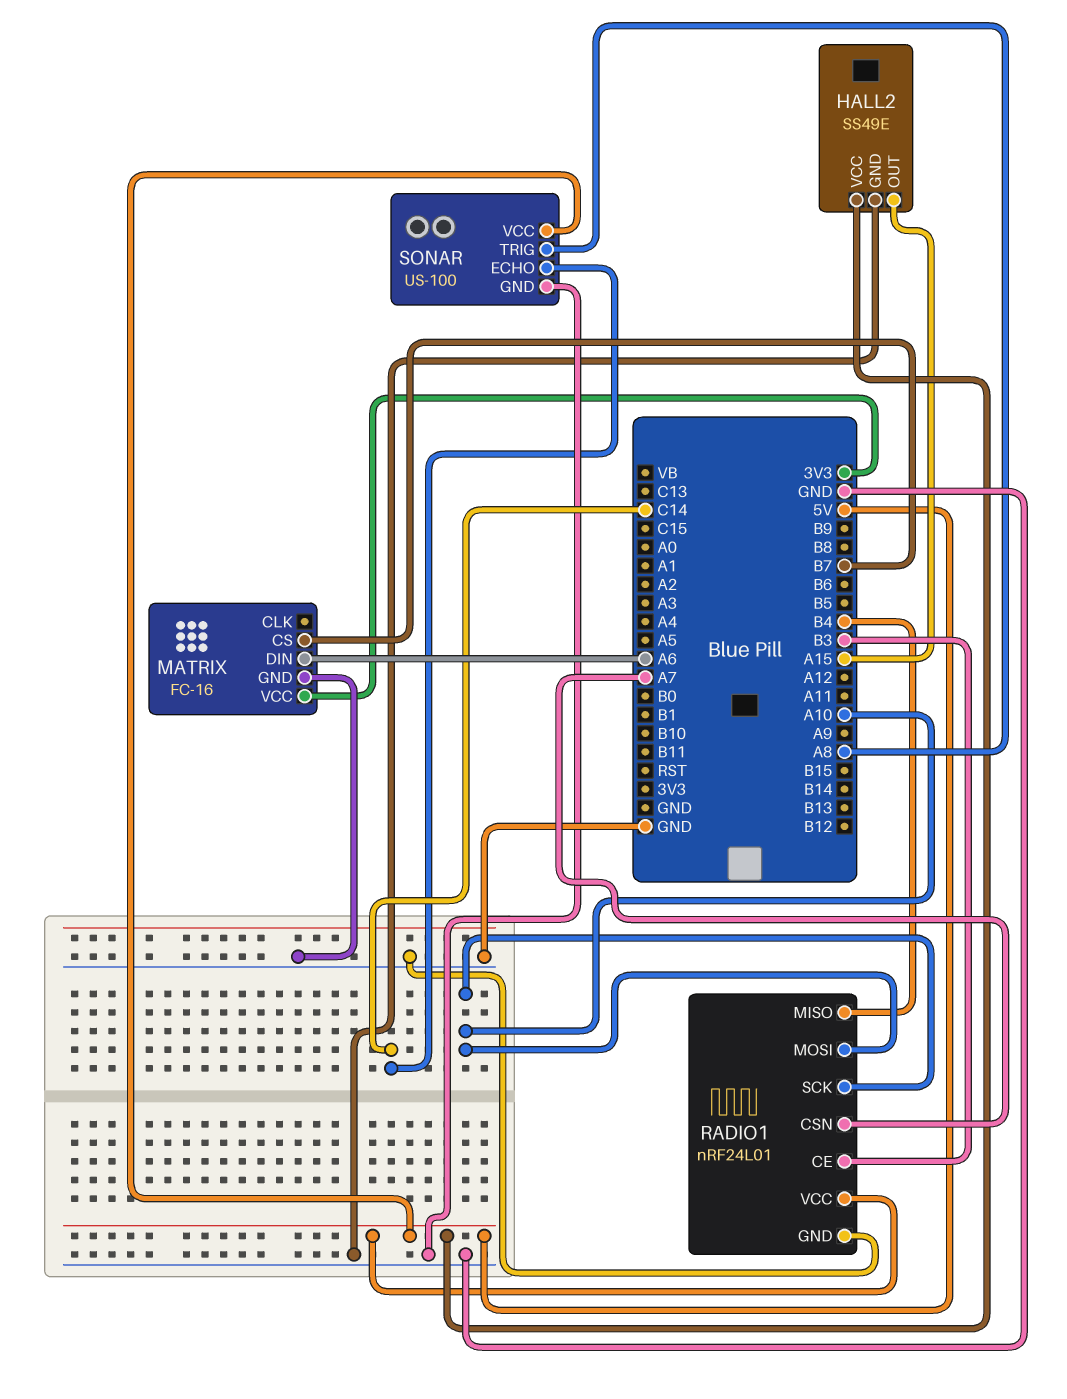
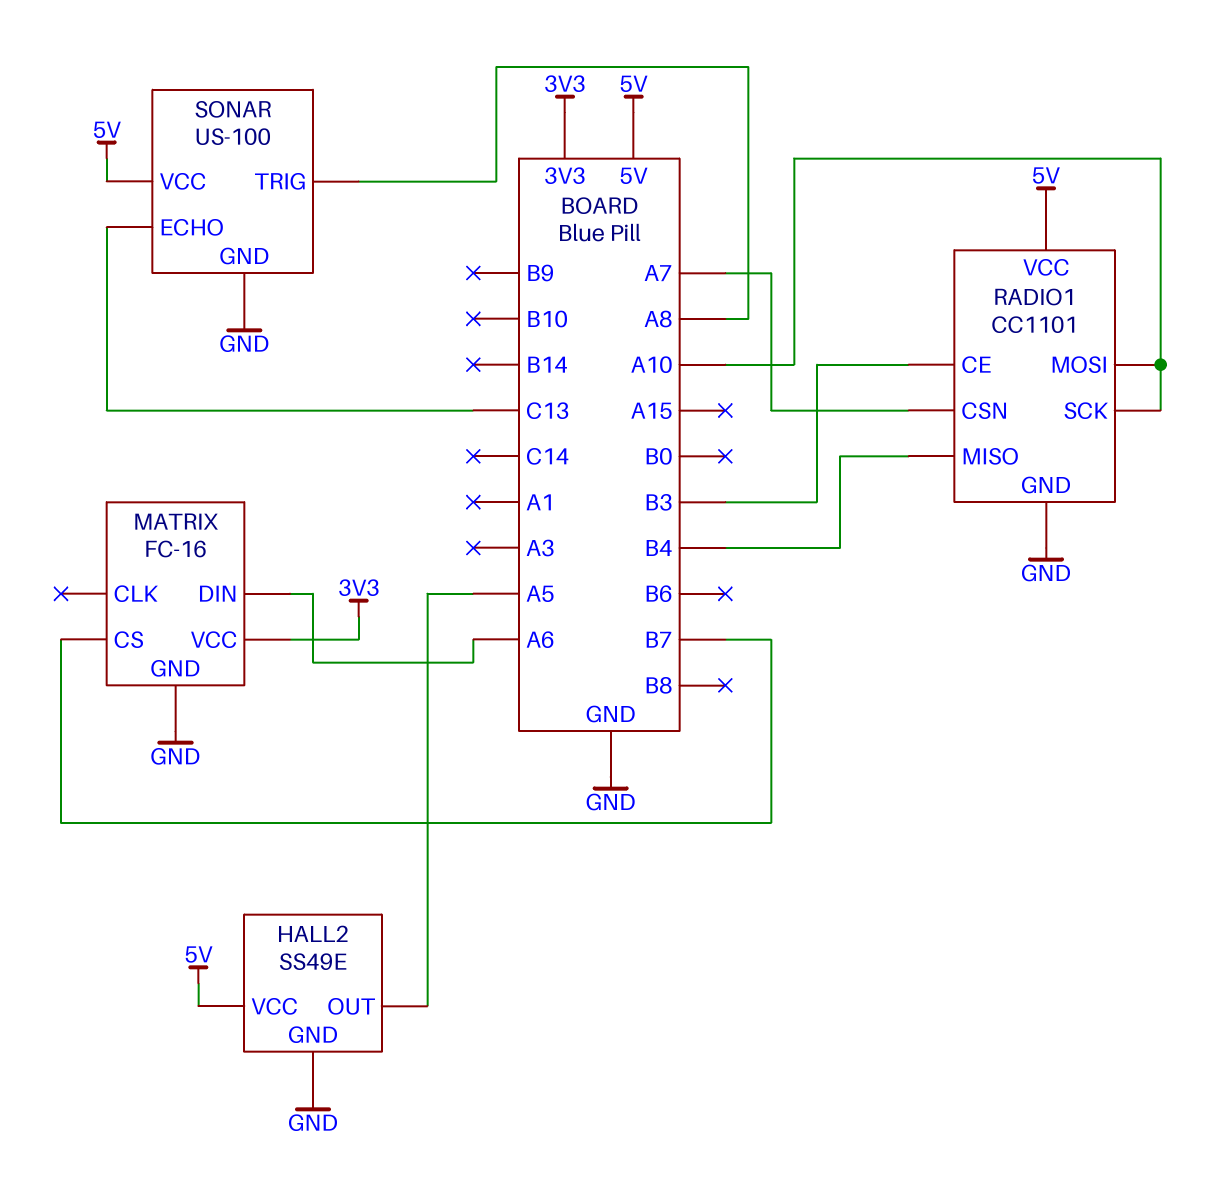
HALL2 pin OUT: A15 -> A5
RADIO1: nRF24L01 -> CC1101
SONAR pin ECHO: C14 -> C13

